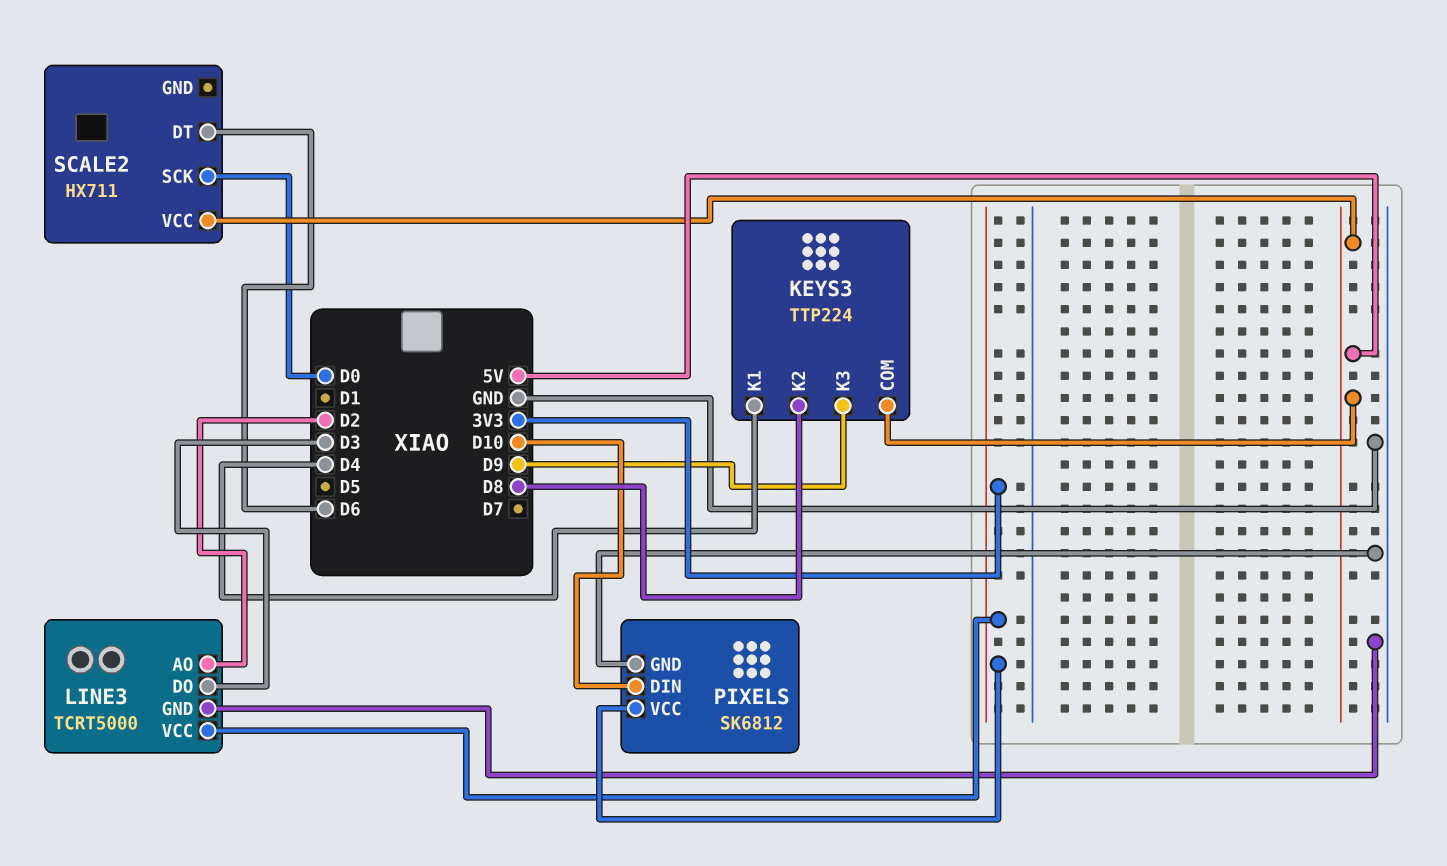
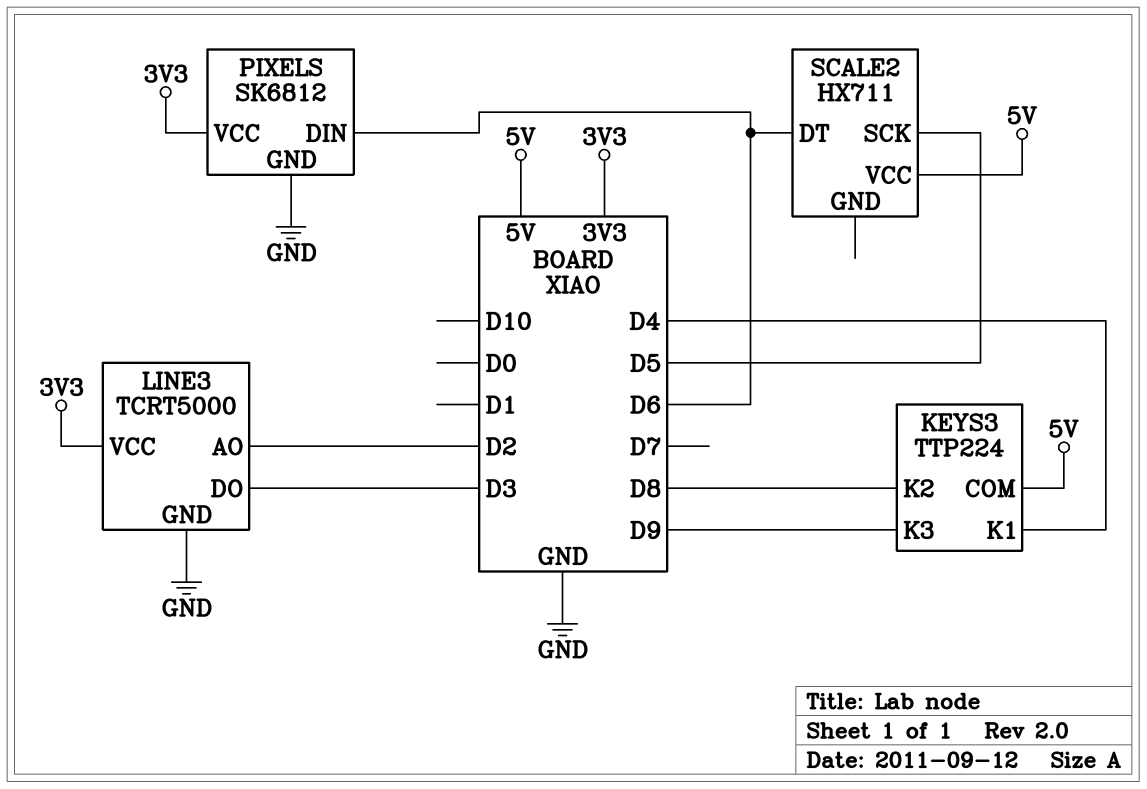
PIXELS pin DIN: D10 -> D6
SCALE2 pin SCK: D0 -> D5

